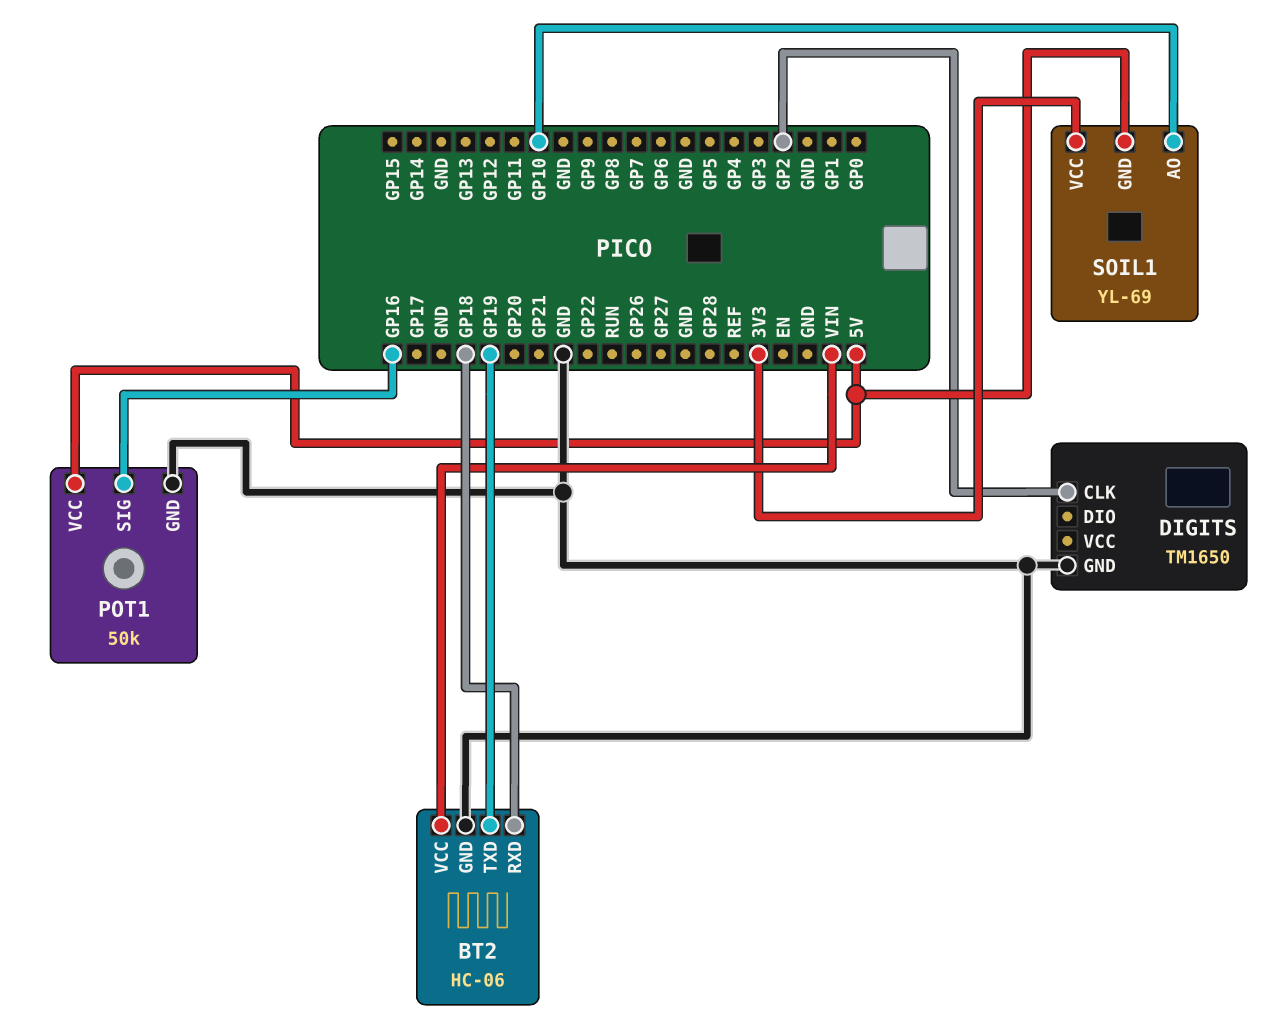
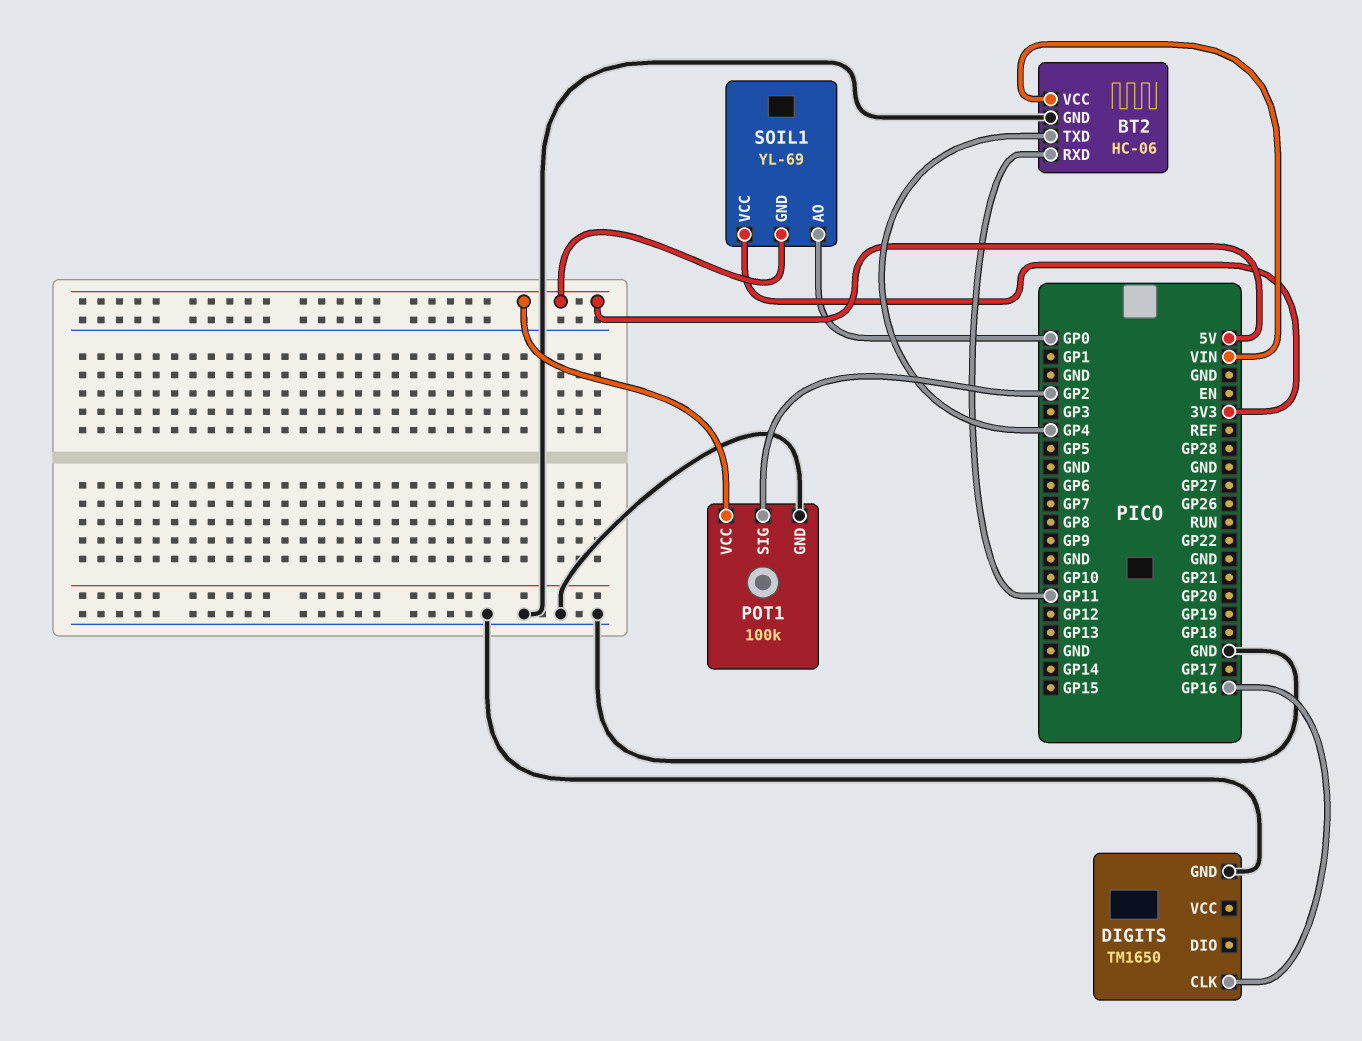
BT2 pin RXD: GP18 -> GP11
BT2 pin TXD: GP19 -> GP4
DIGITS pin CLK: GP2 -> GP16
POT1: 50k -> 100k
POT1 pin SIG: GP16 -> GP2
SOIL1 pin AO: GP10 -> GP0

